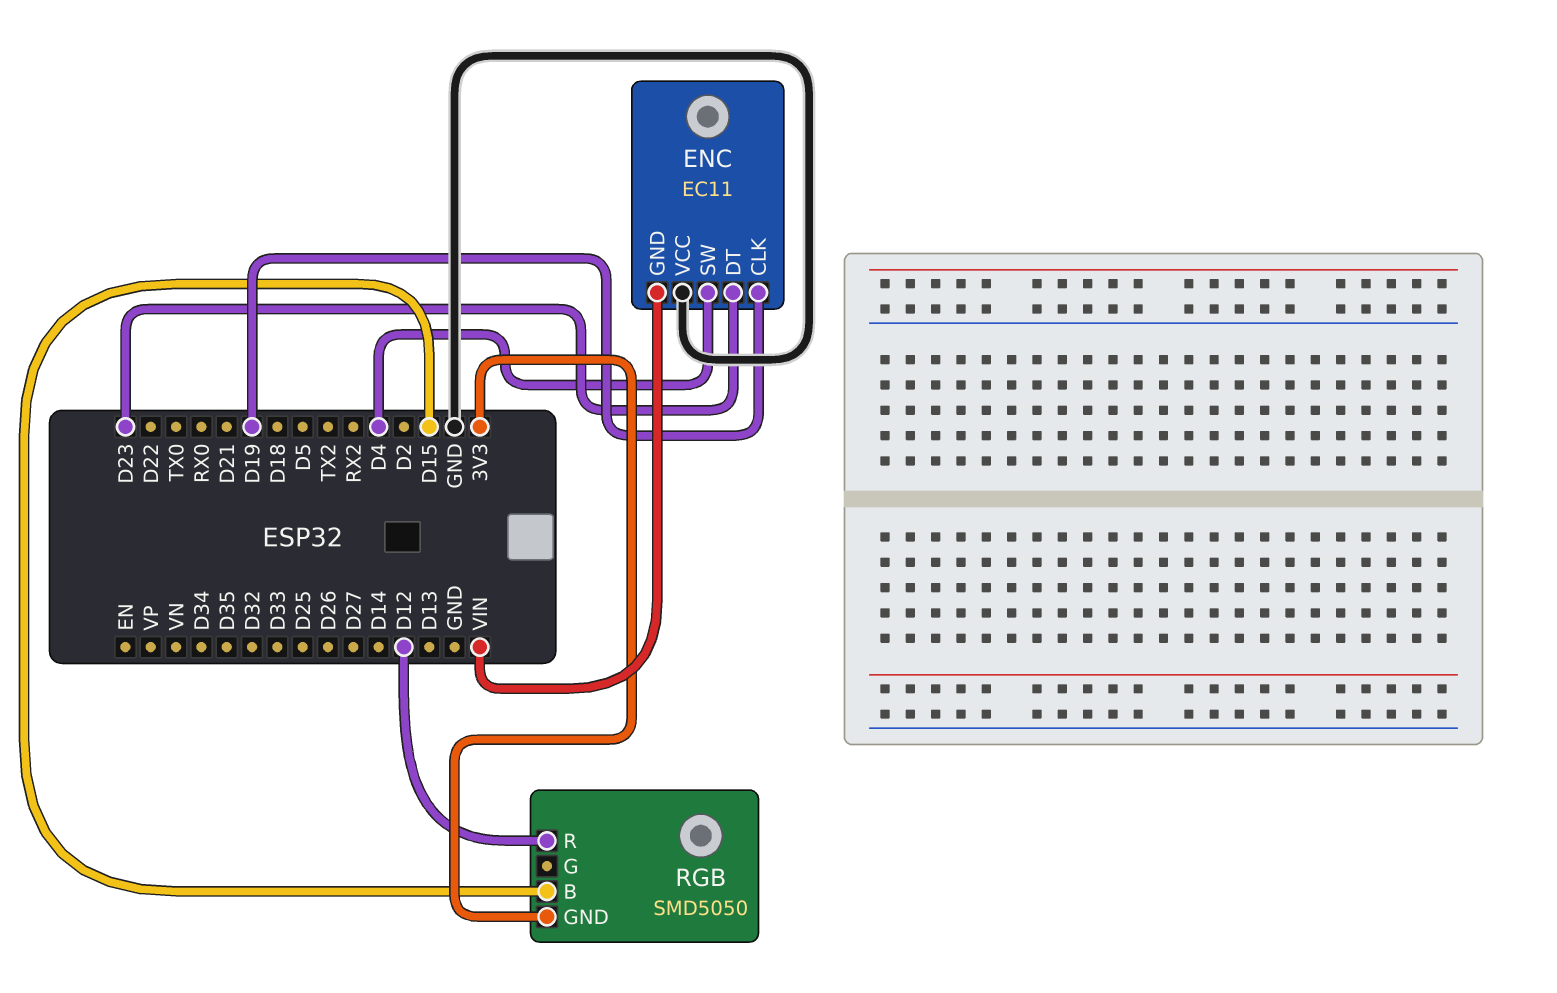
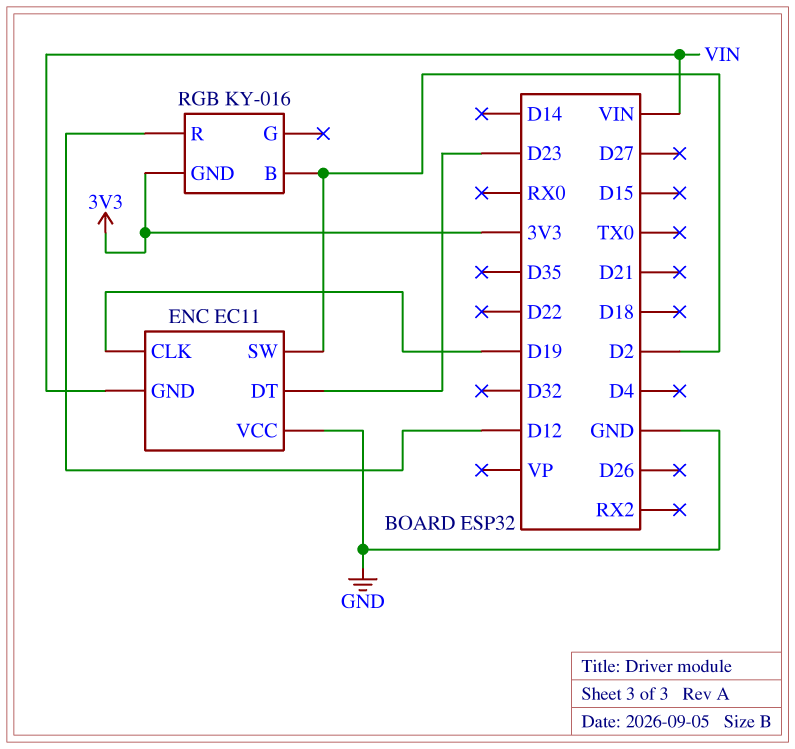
ENC pin SW: D4 -> D2
RGB: SMD5050 -> KY-016
RGB pin B: D15 -> D2

